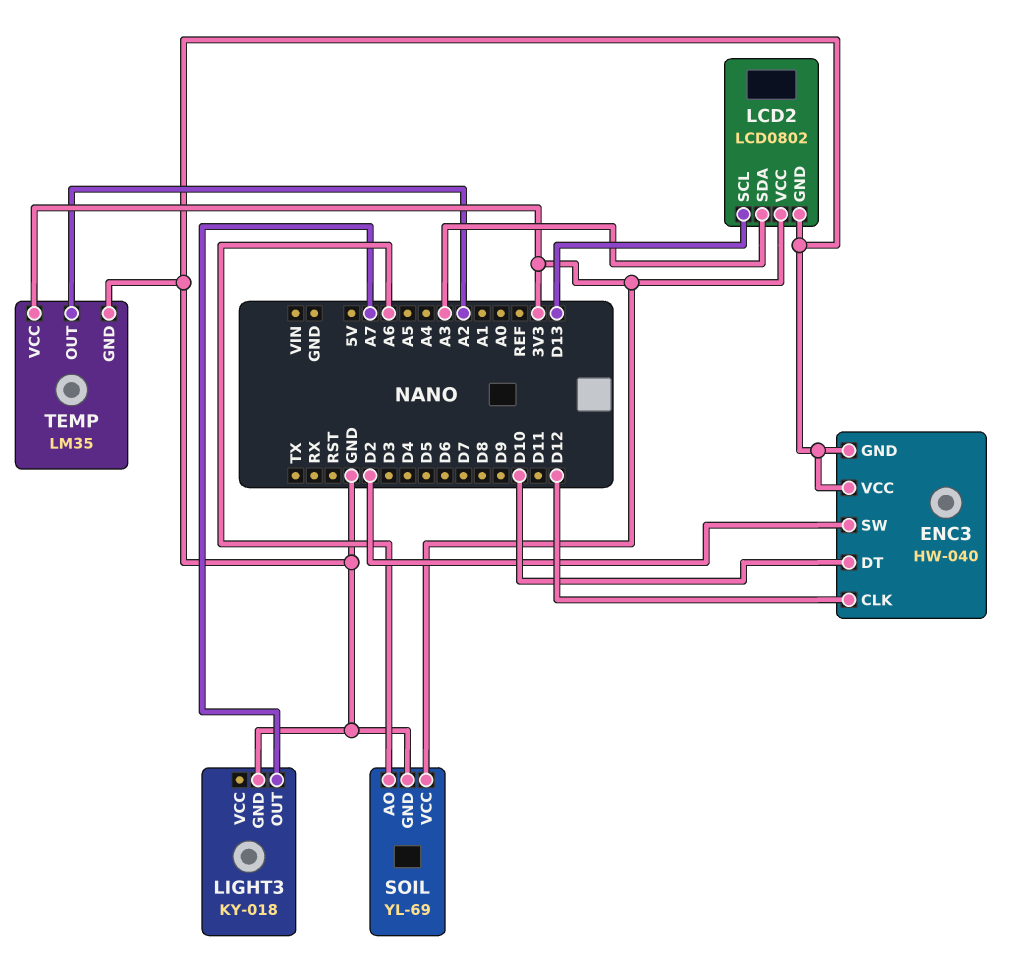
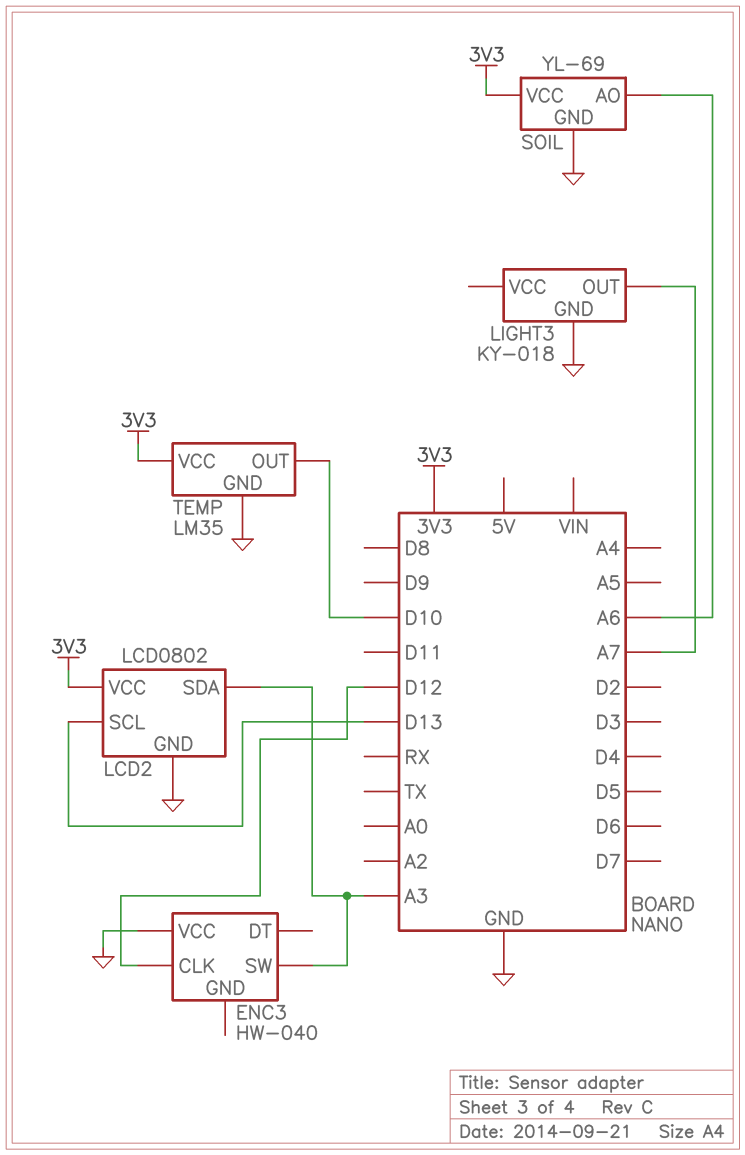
ENC3 pin DT: D10 -> none
ENC3 pin GND: GND -> none
ENC3 pin SW: D2 -> A3
TEMP pin OUT: A2 -> D10

